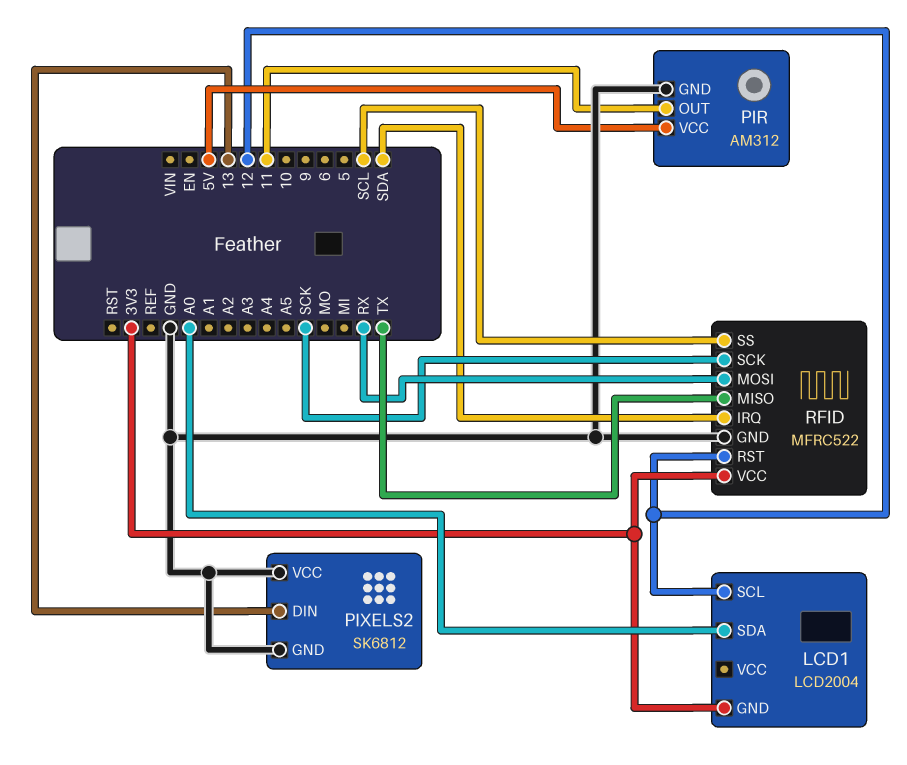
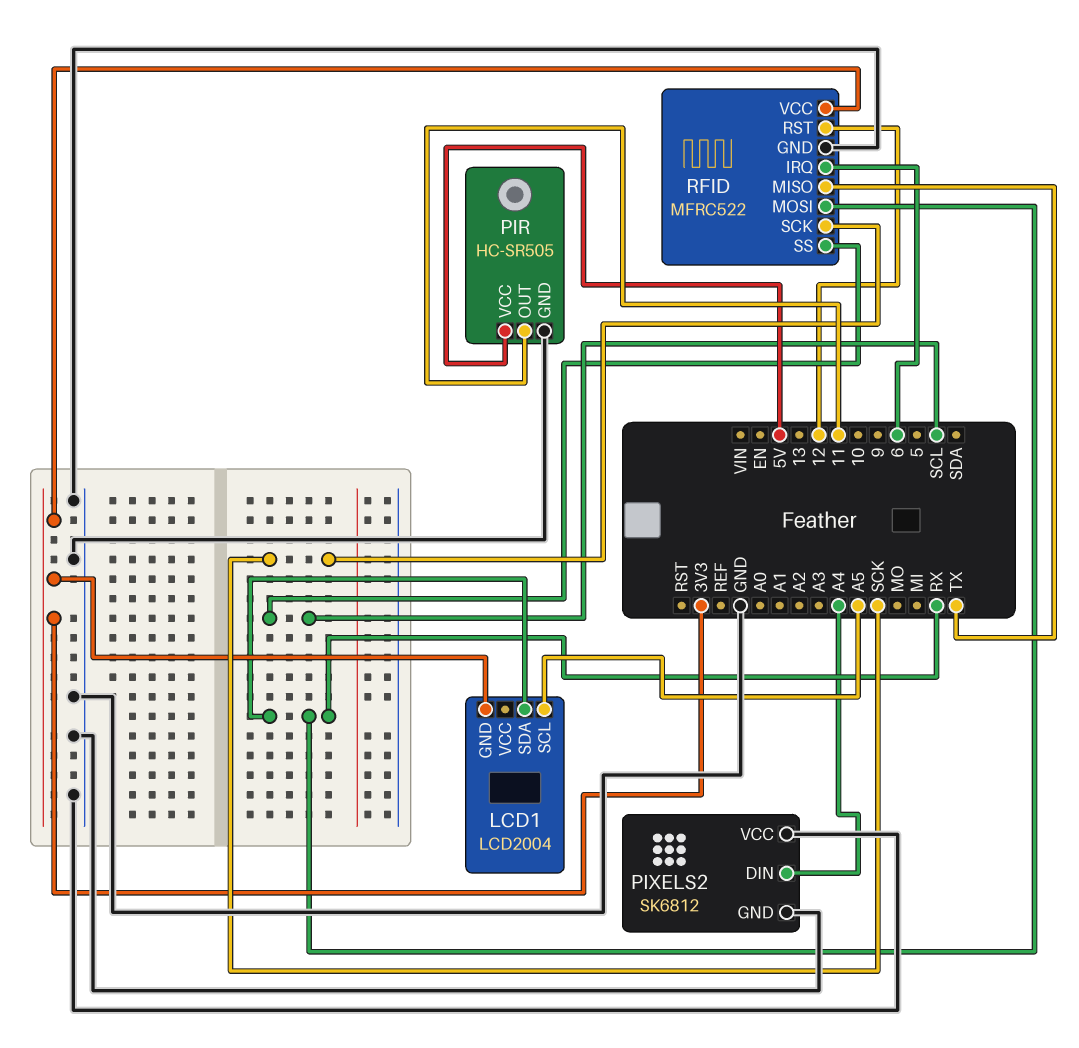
LCD1 pin SCL: 12 -> A5
LCD1 pin SDA: A0 -> RX
PIR: AM312 -> HC-SR505
PIXELS2 pin DIN: 13 -> A4
RFID pin IRQ: SDA -> 6

